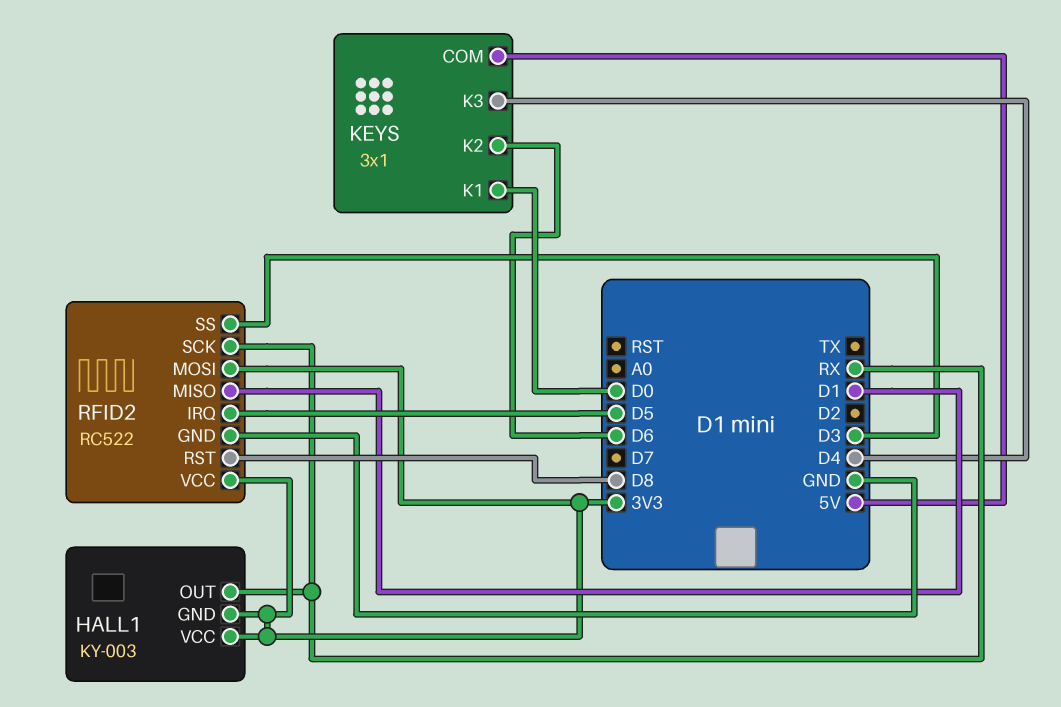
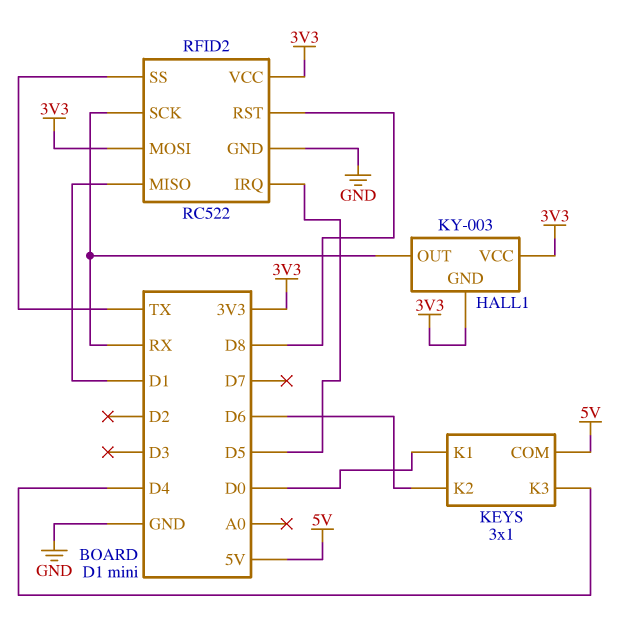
RFID2 pin SS: D3 -> TX

